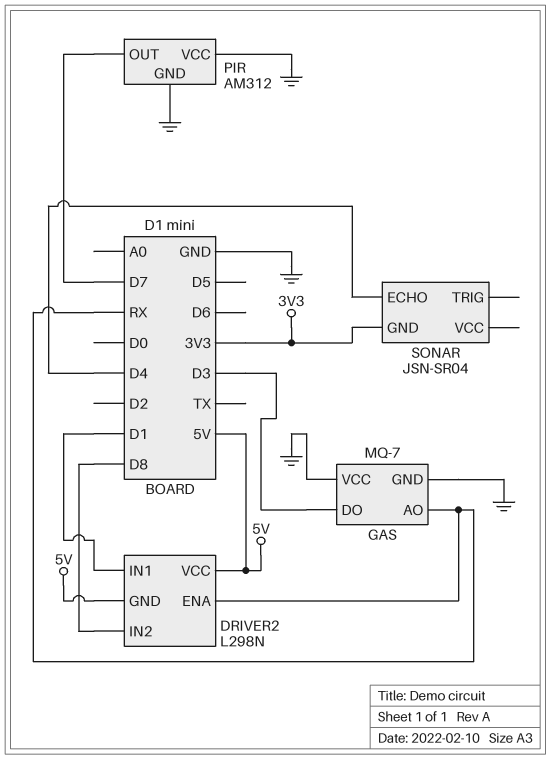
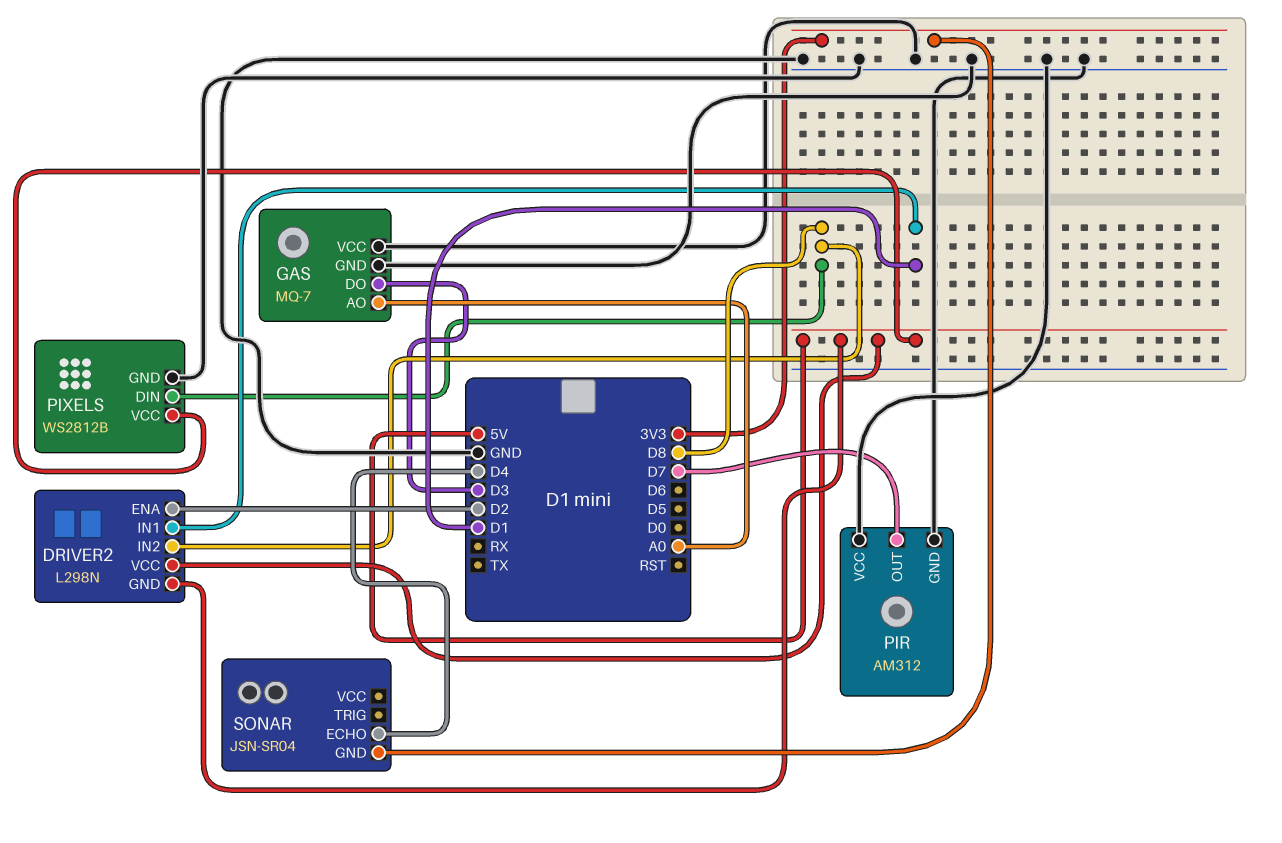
DRIVER2 pin ENA: RX -> D2
GAS pin AO: RX -> A0
PIXELS: none -> WS2812B
PIXELS pin DIN: none -> D8
PIXELS pin GND: none -> GND
PIXELS pin VCC: none -> 5V

